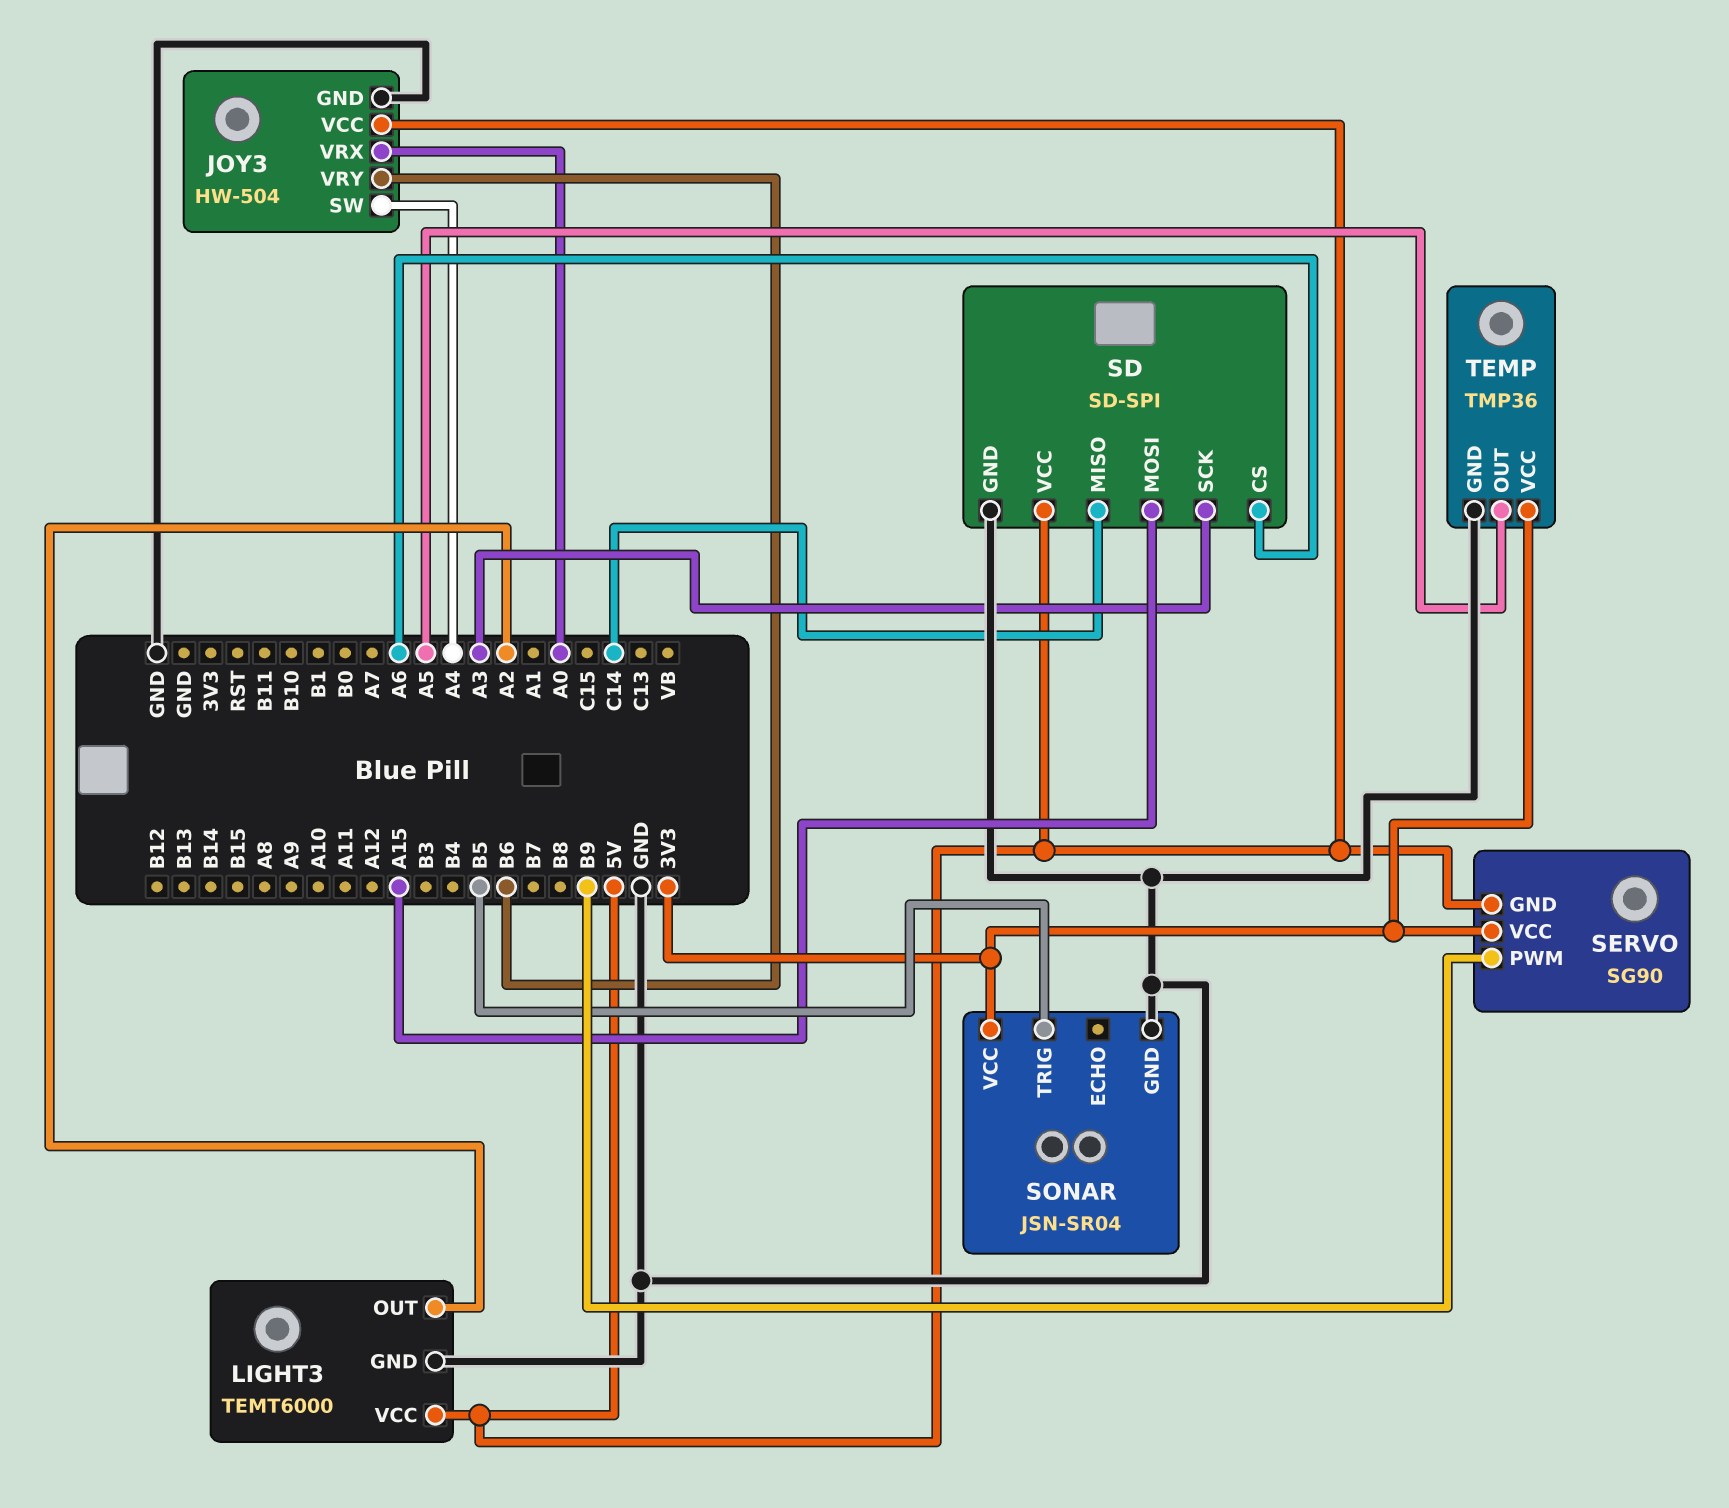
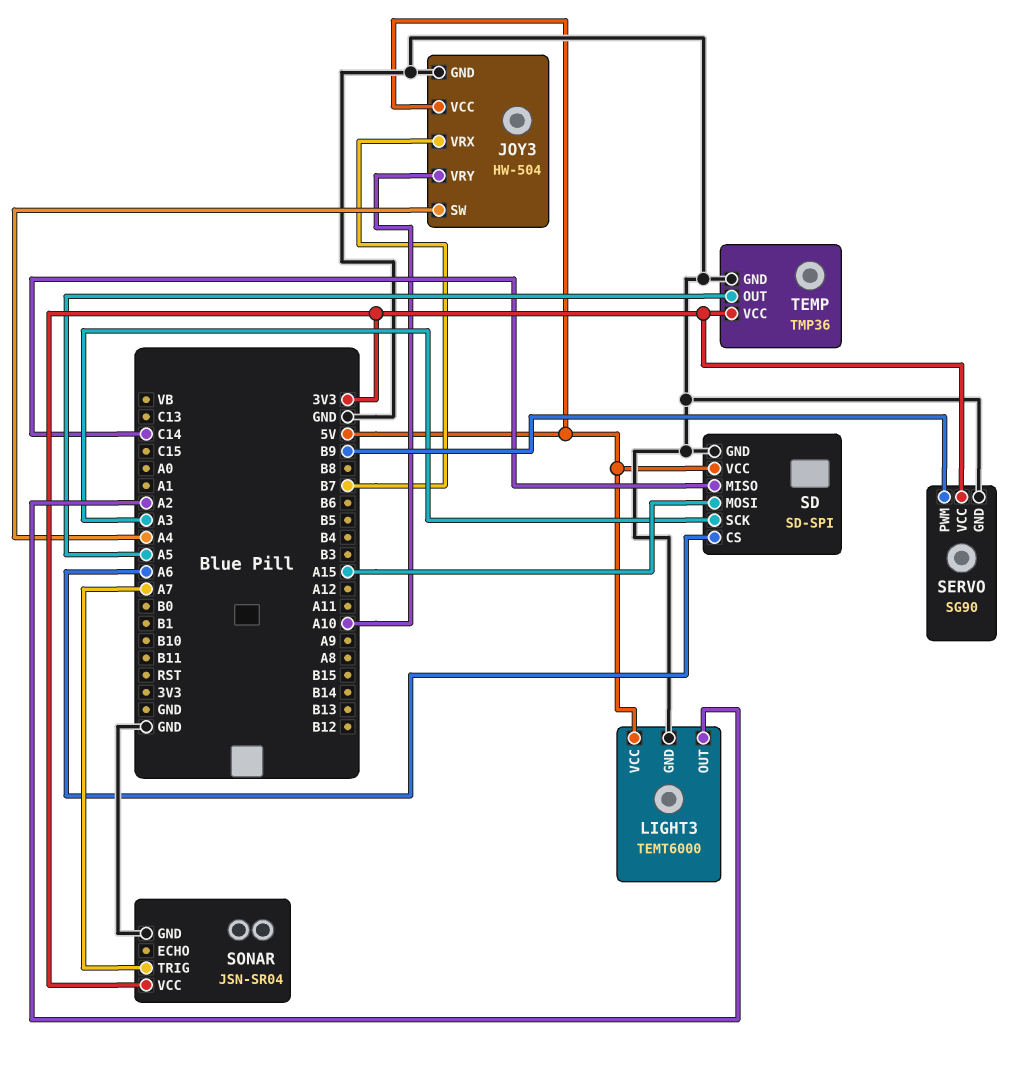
JOY3 pin VRX: A0 -> B7
JOY3 pin VRY: B6 -> A10
SERVO pin GND: 5V -> GND
SONAR pin TRIG: B5 -> A7

